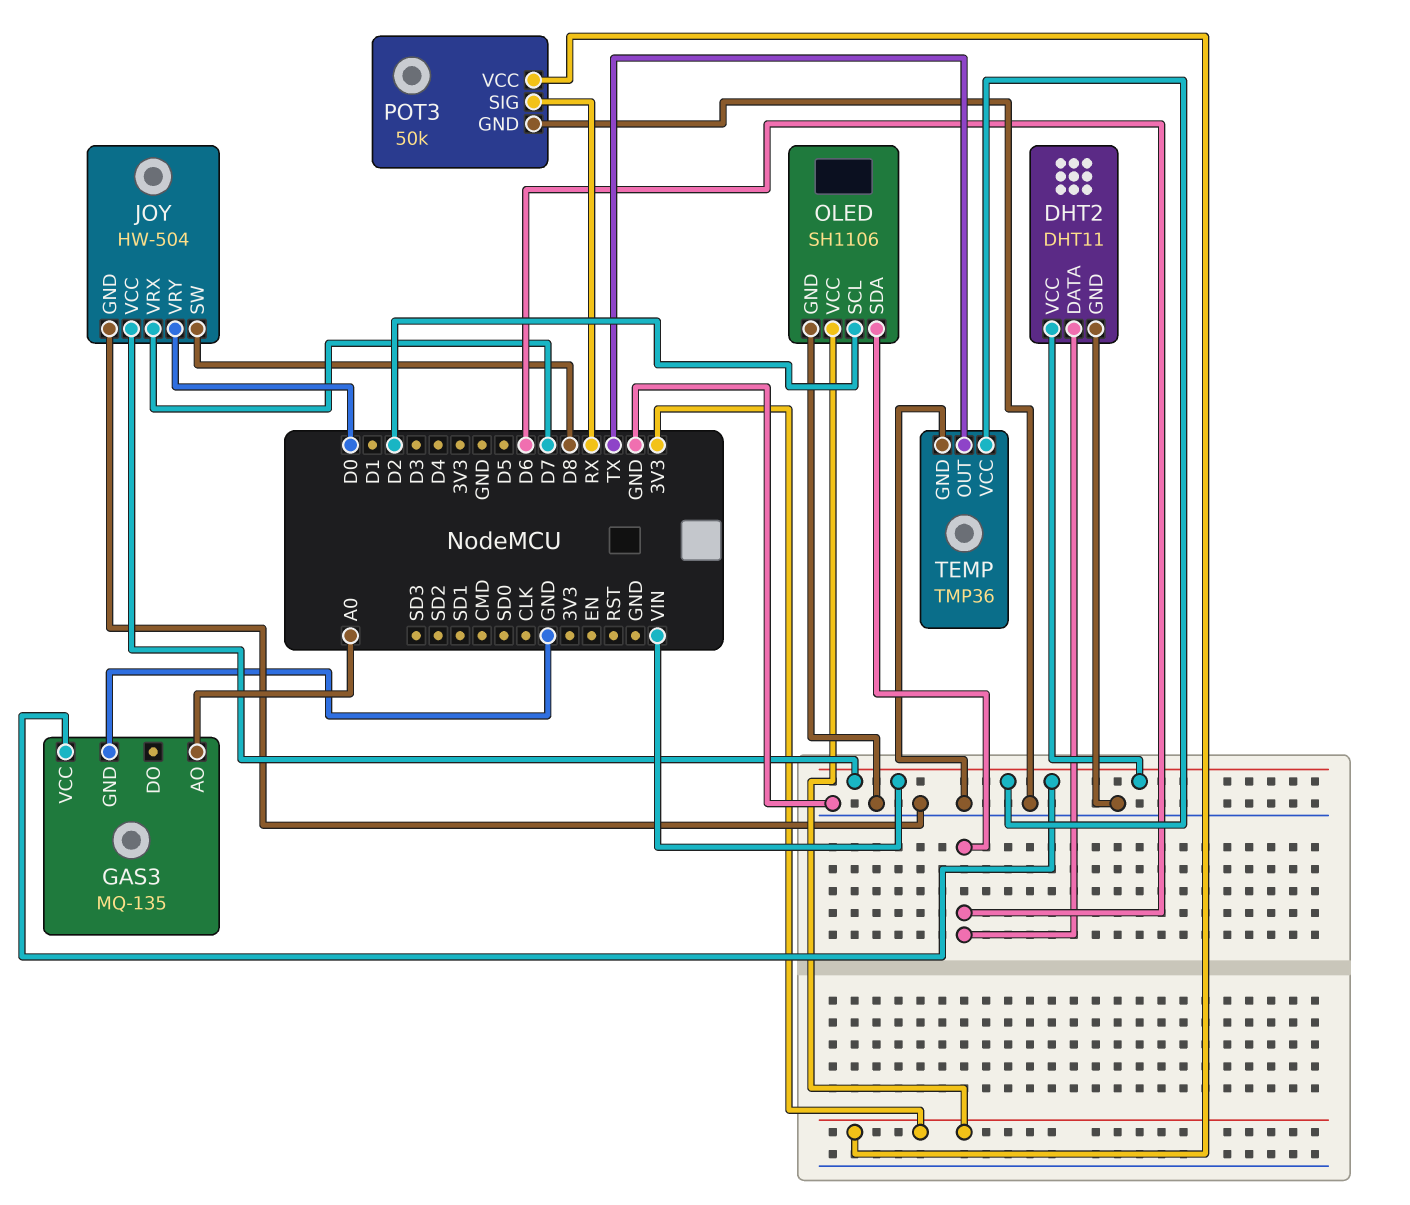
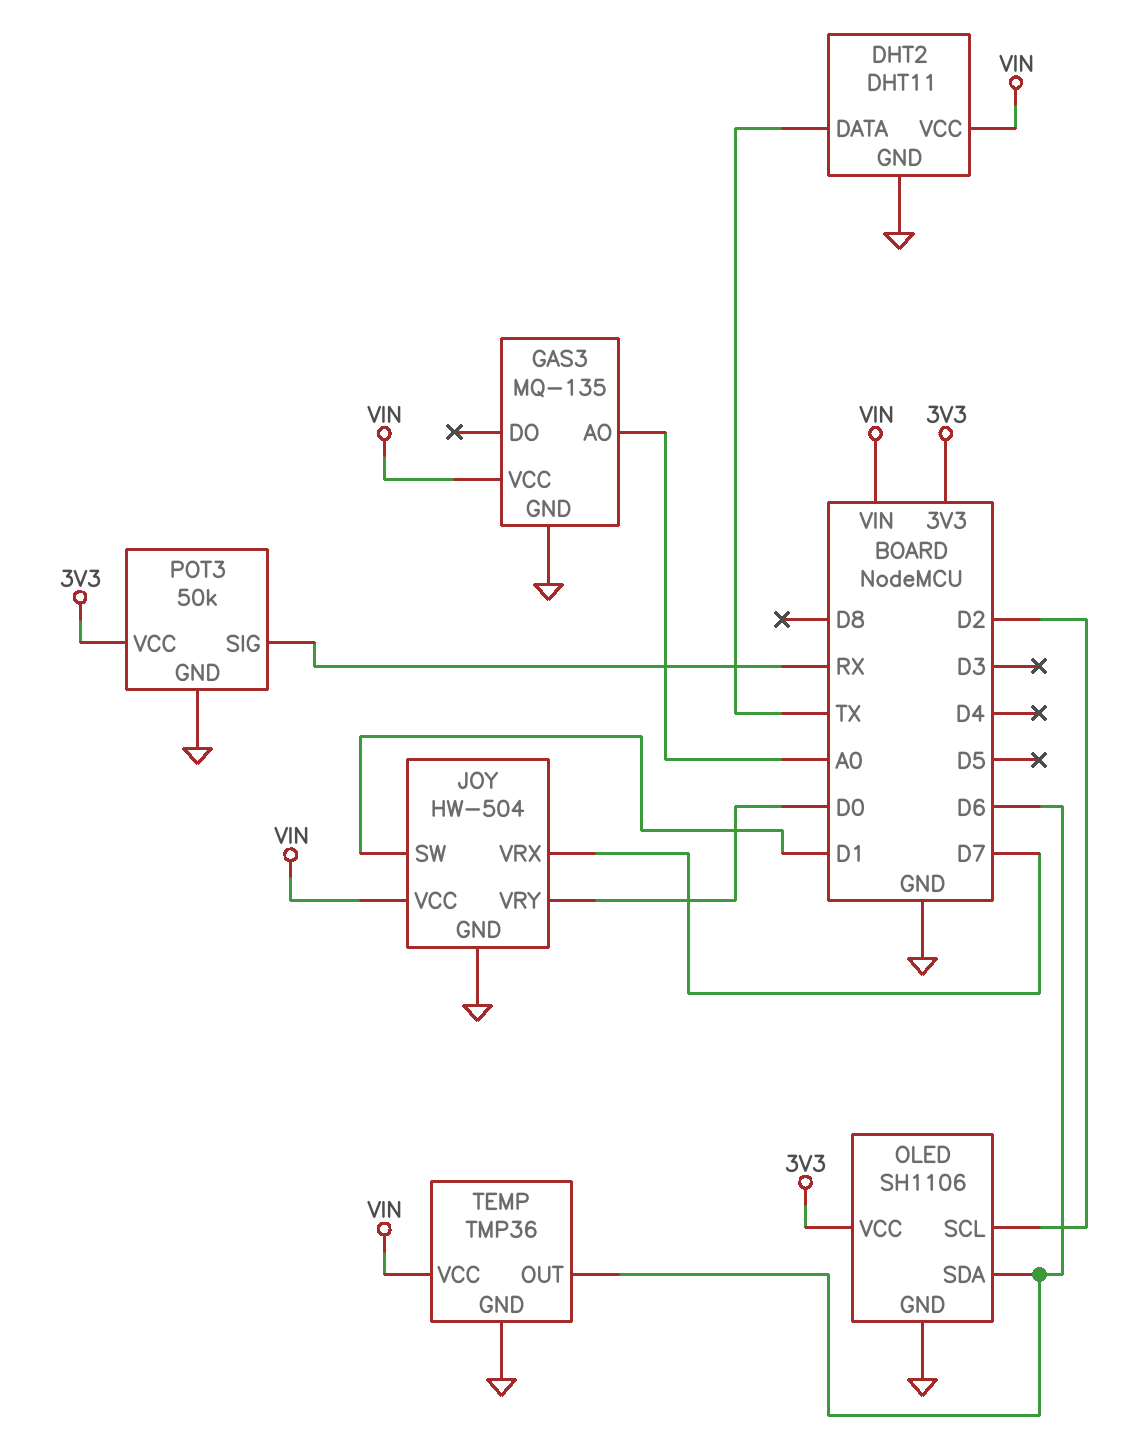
DHT2 pin DATA: D6 -> TX
JOY pin SW: D8 -> D1
TEMP pin OUT: TX -> D6

